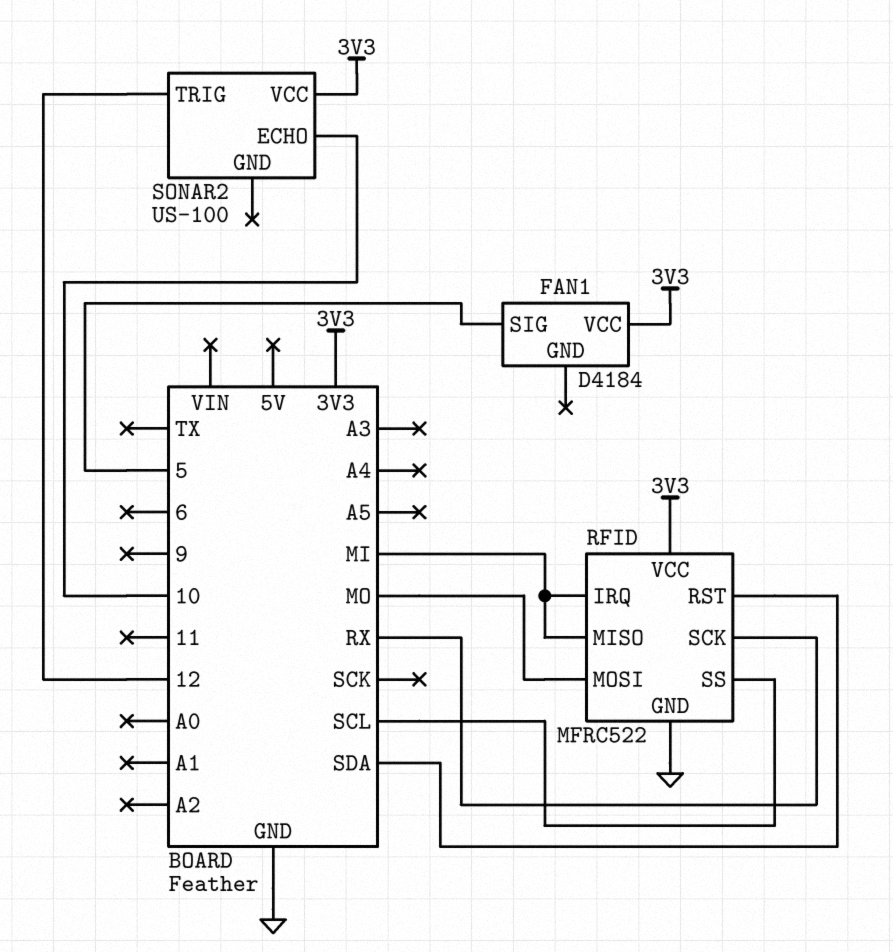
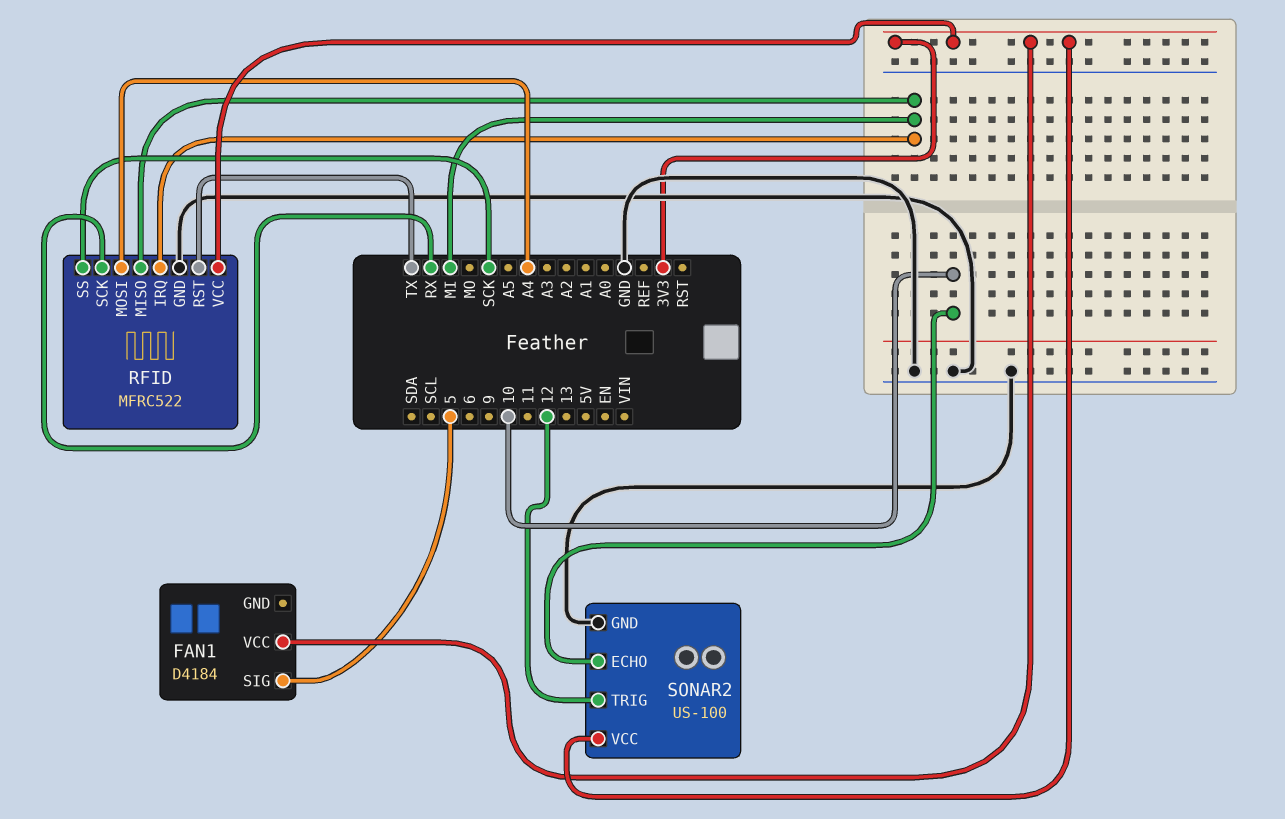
RFID pin MOSI: MO -> A4
RFID pin RST: SDA -> TX
RFID pin SS: SCL -> SCK
SONAR2 pin GND: none -> GND

